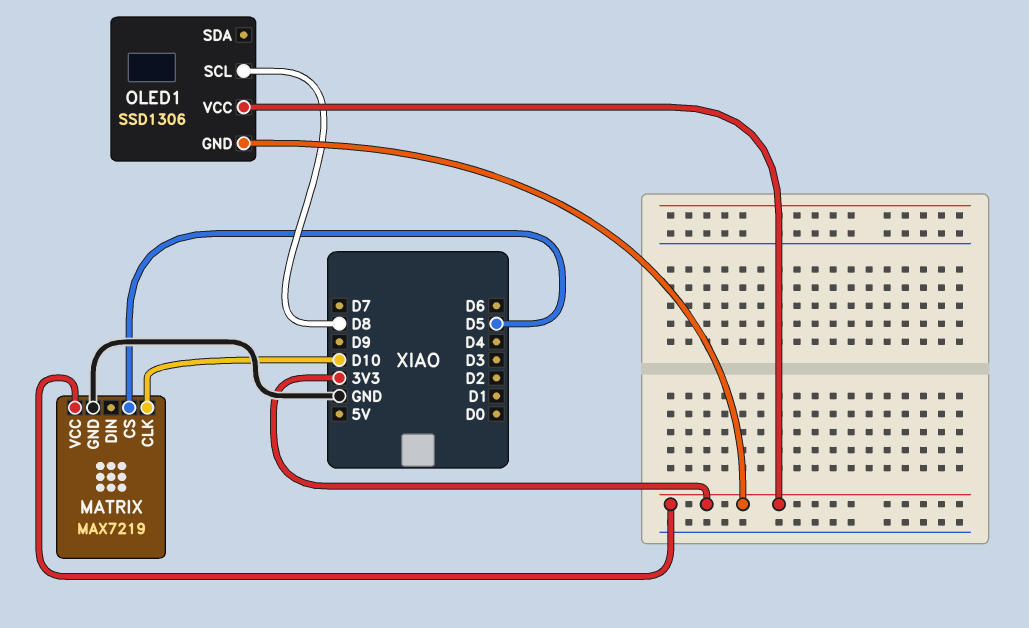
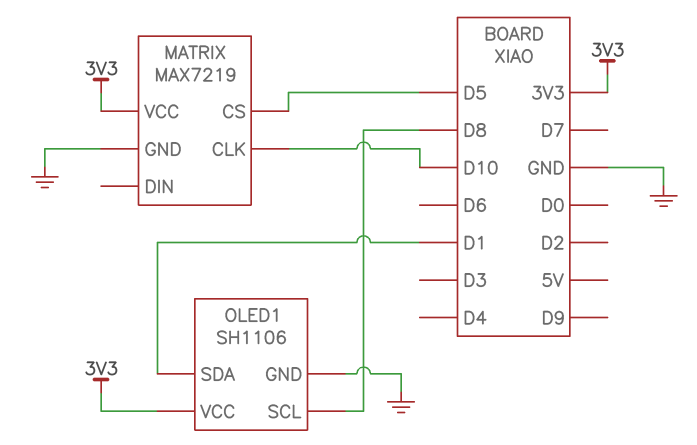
OLED1: SSD1306 -> SH1106
OLED1 pin GND: 3V3 -> GND
OLED1 pin SDA: none -> D1

